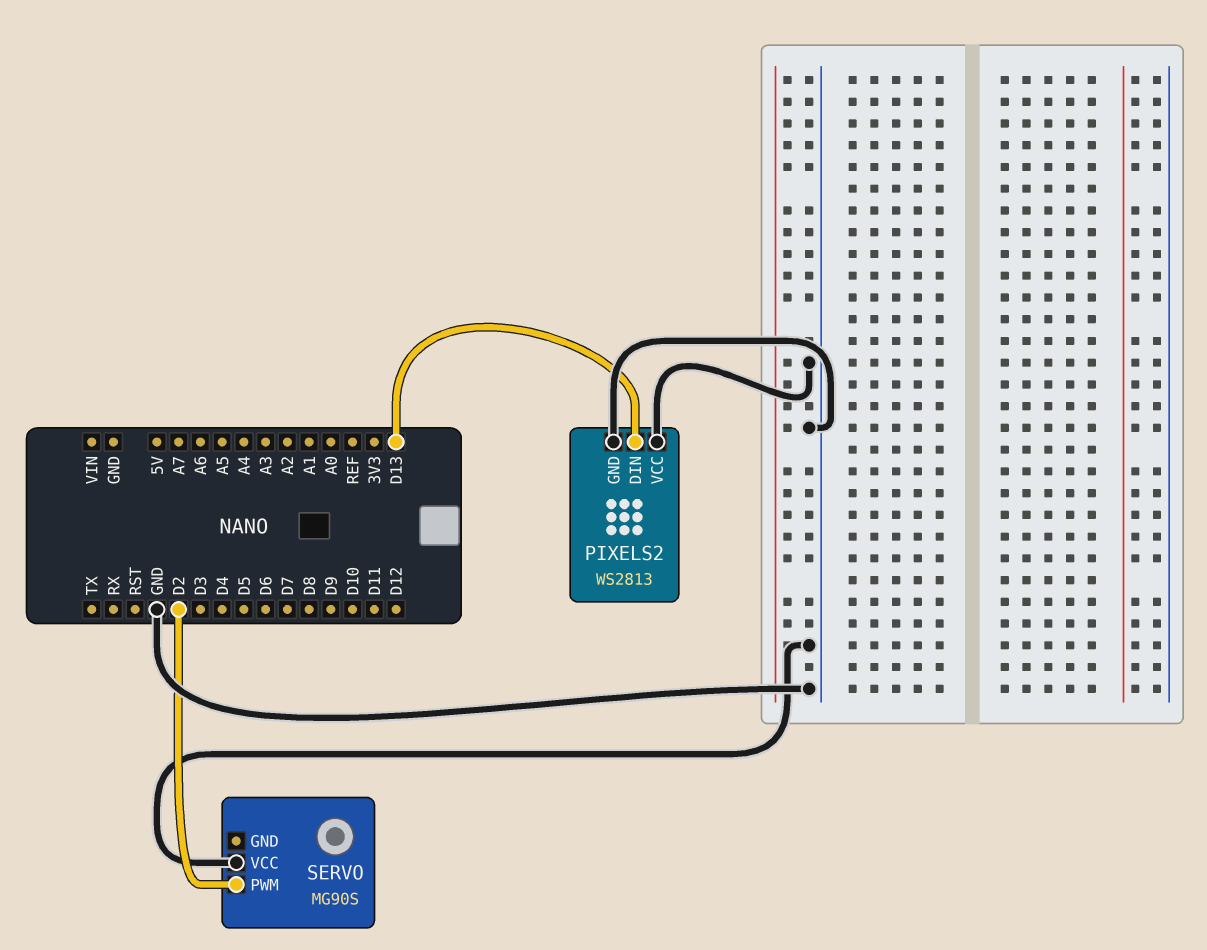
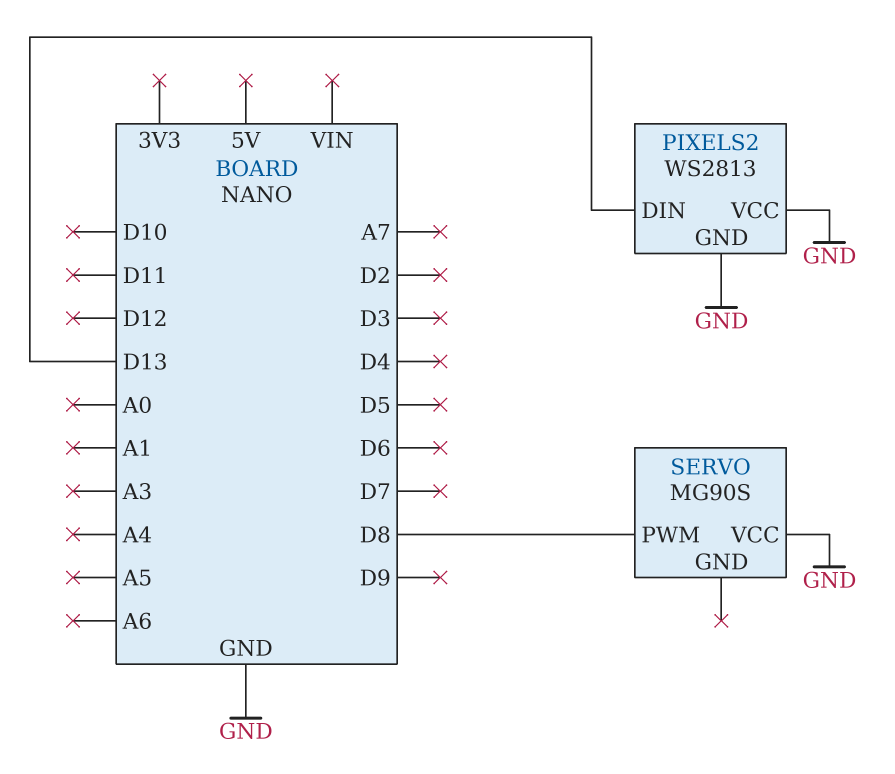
SERVO pin PWM: D2 -> D8

